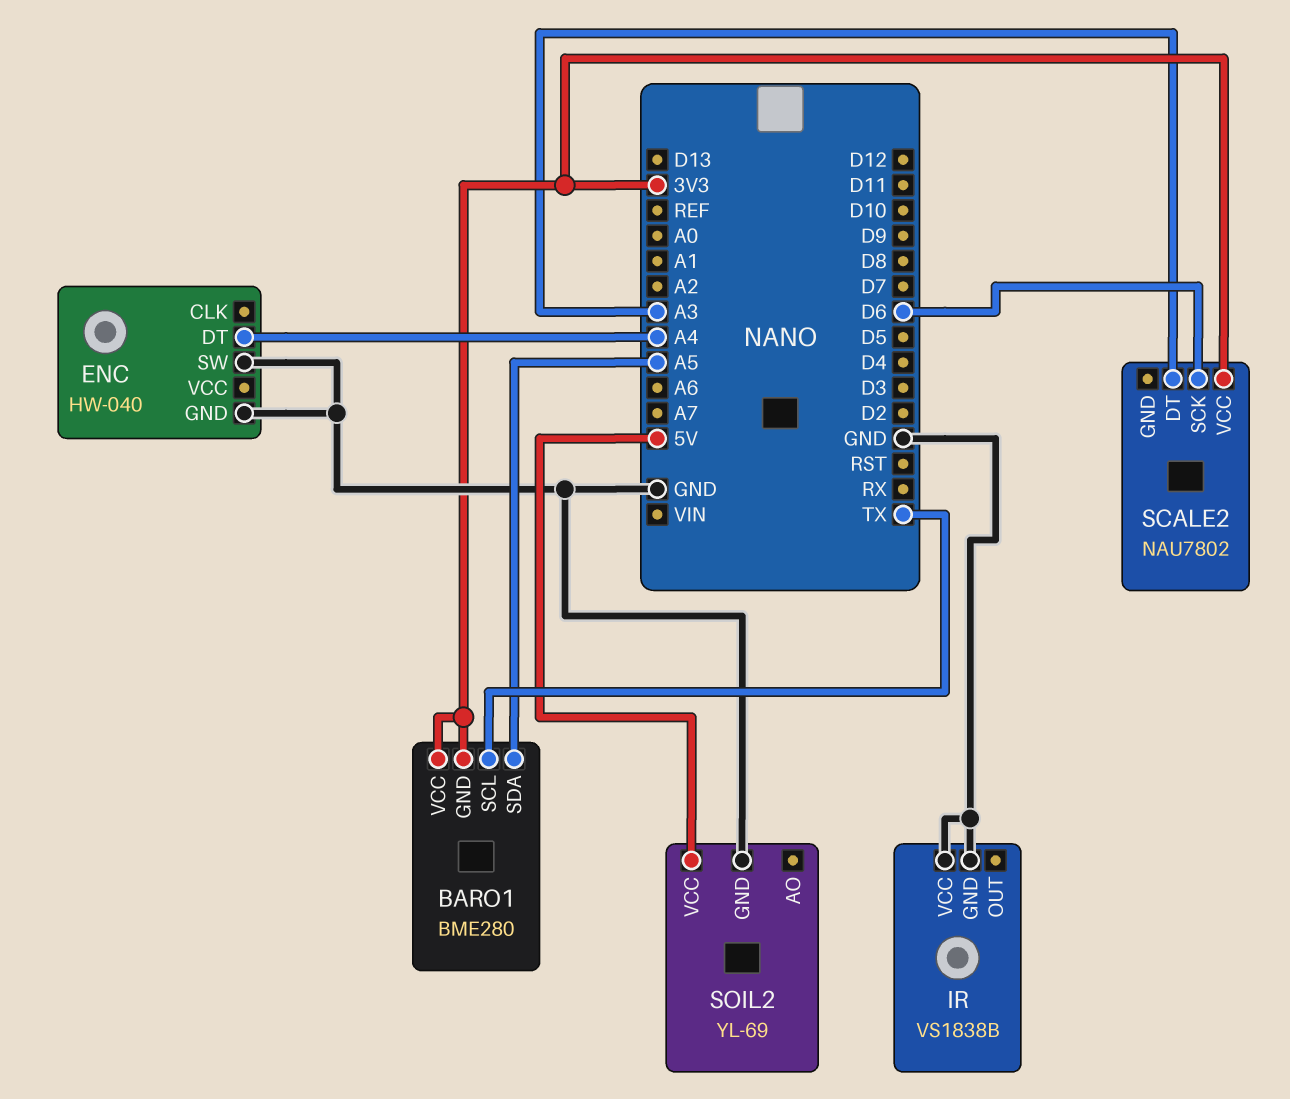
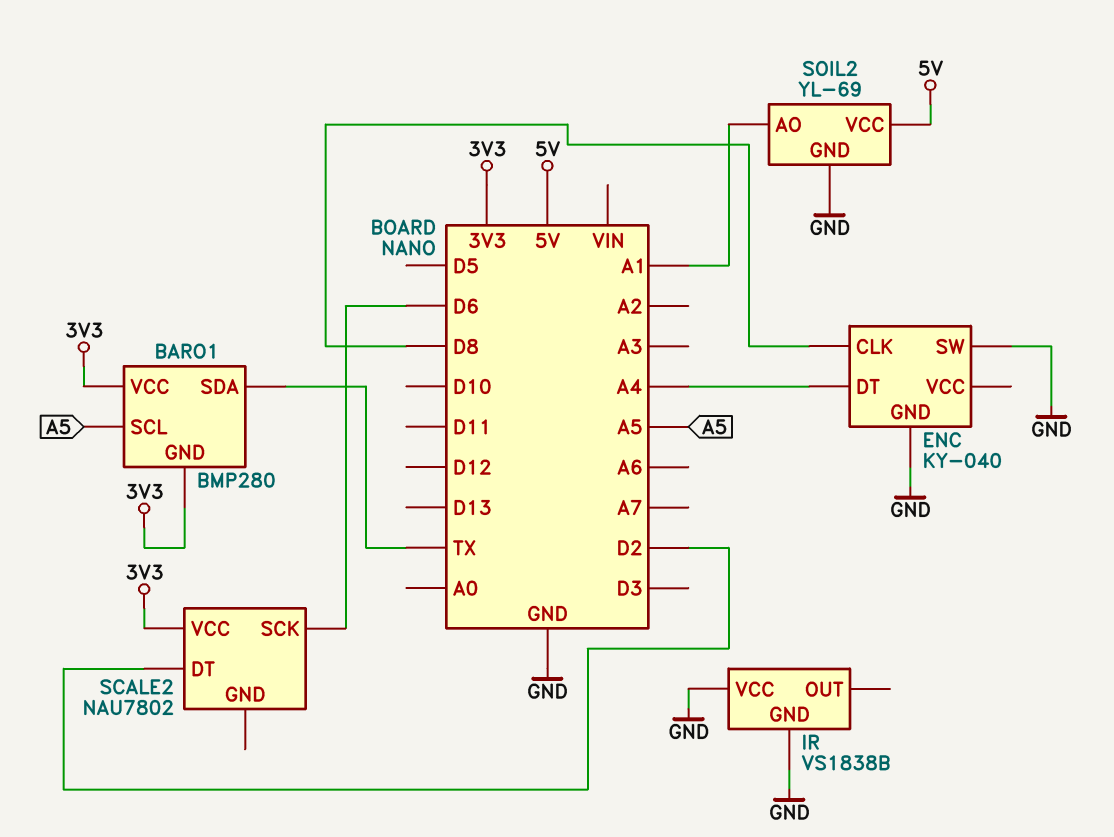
BARO1: BME280 -> BMP280
BARO1 pin SCL: TX -> A5
BARO1 pin SDA: A5 -> TX
ENC: HW-040 -> KY-040
ENC pin CLK: none -> D8
SCALE2 pin DT: A3 -> D2
SOIL2 pin AO: none -> A1

